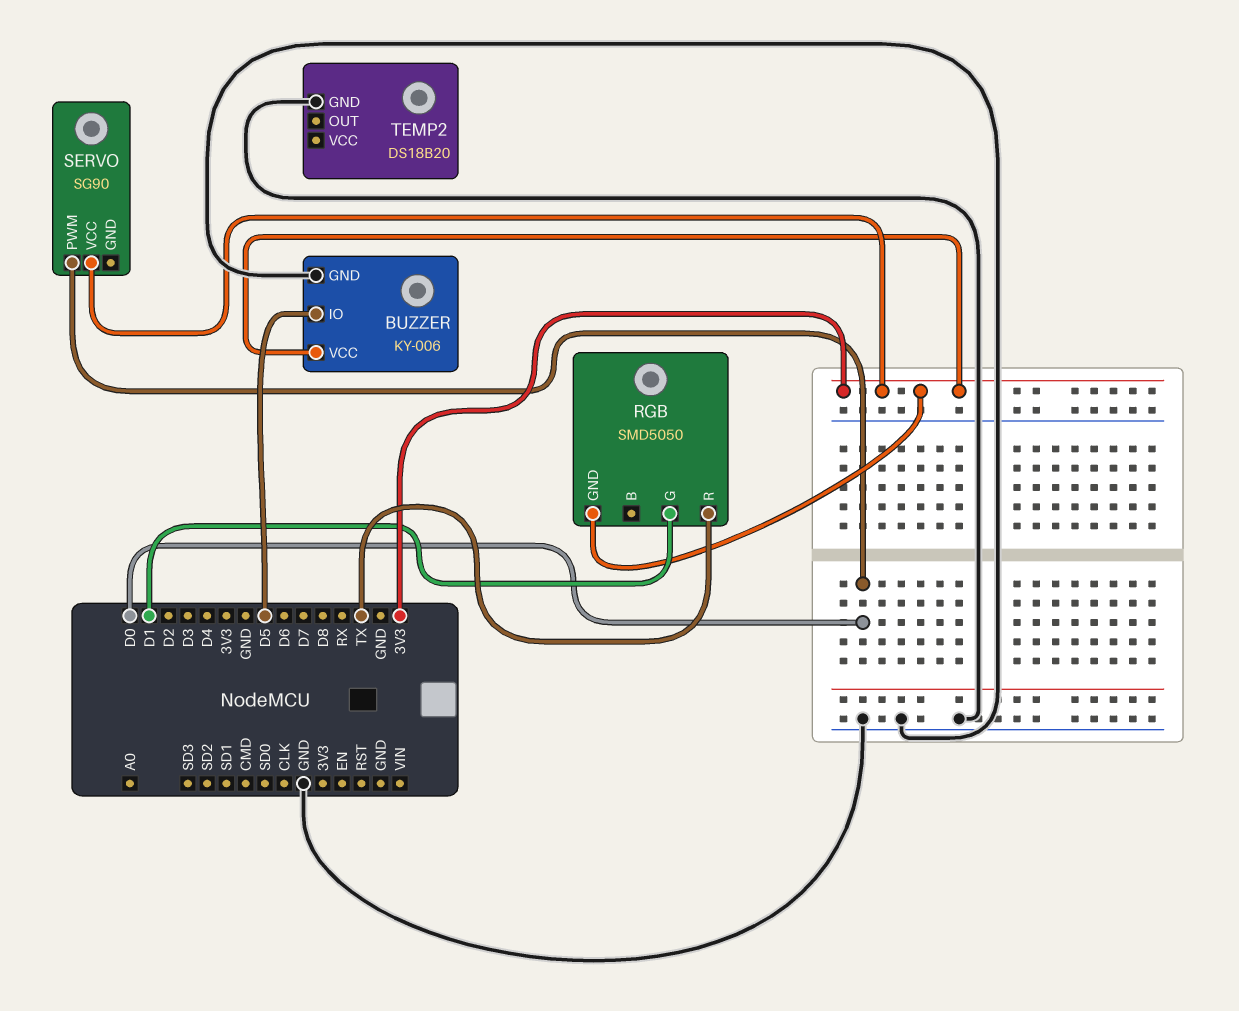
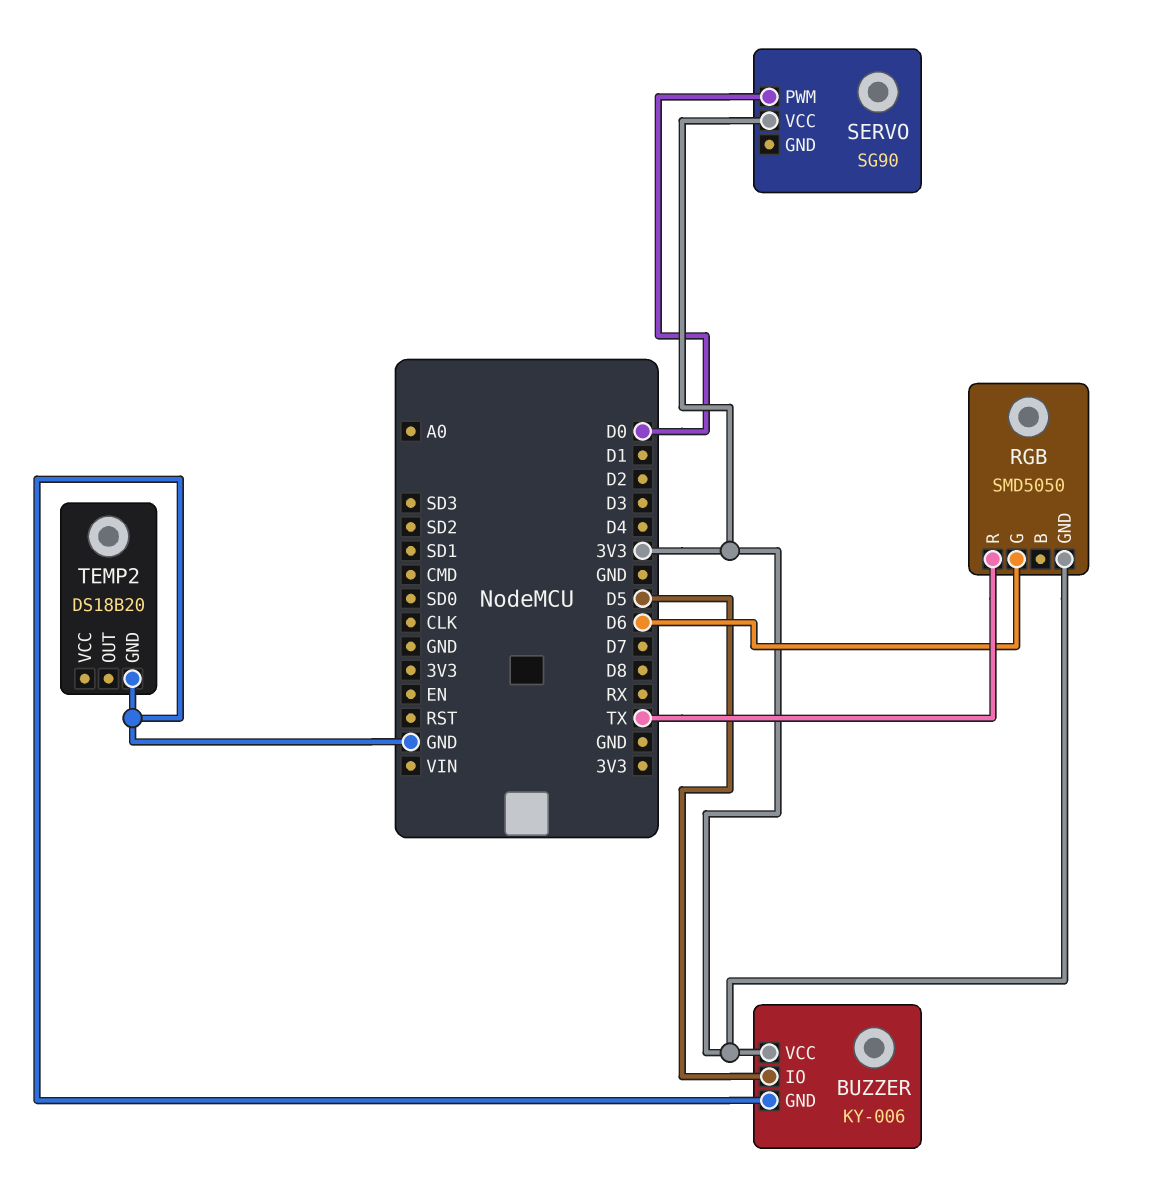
RGB pin G: D1 -> D6

